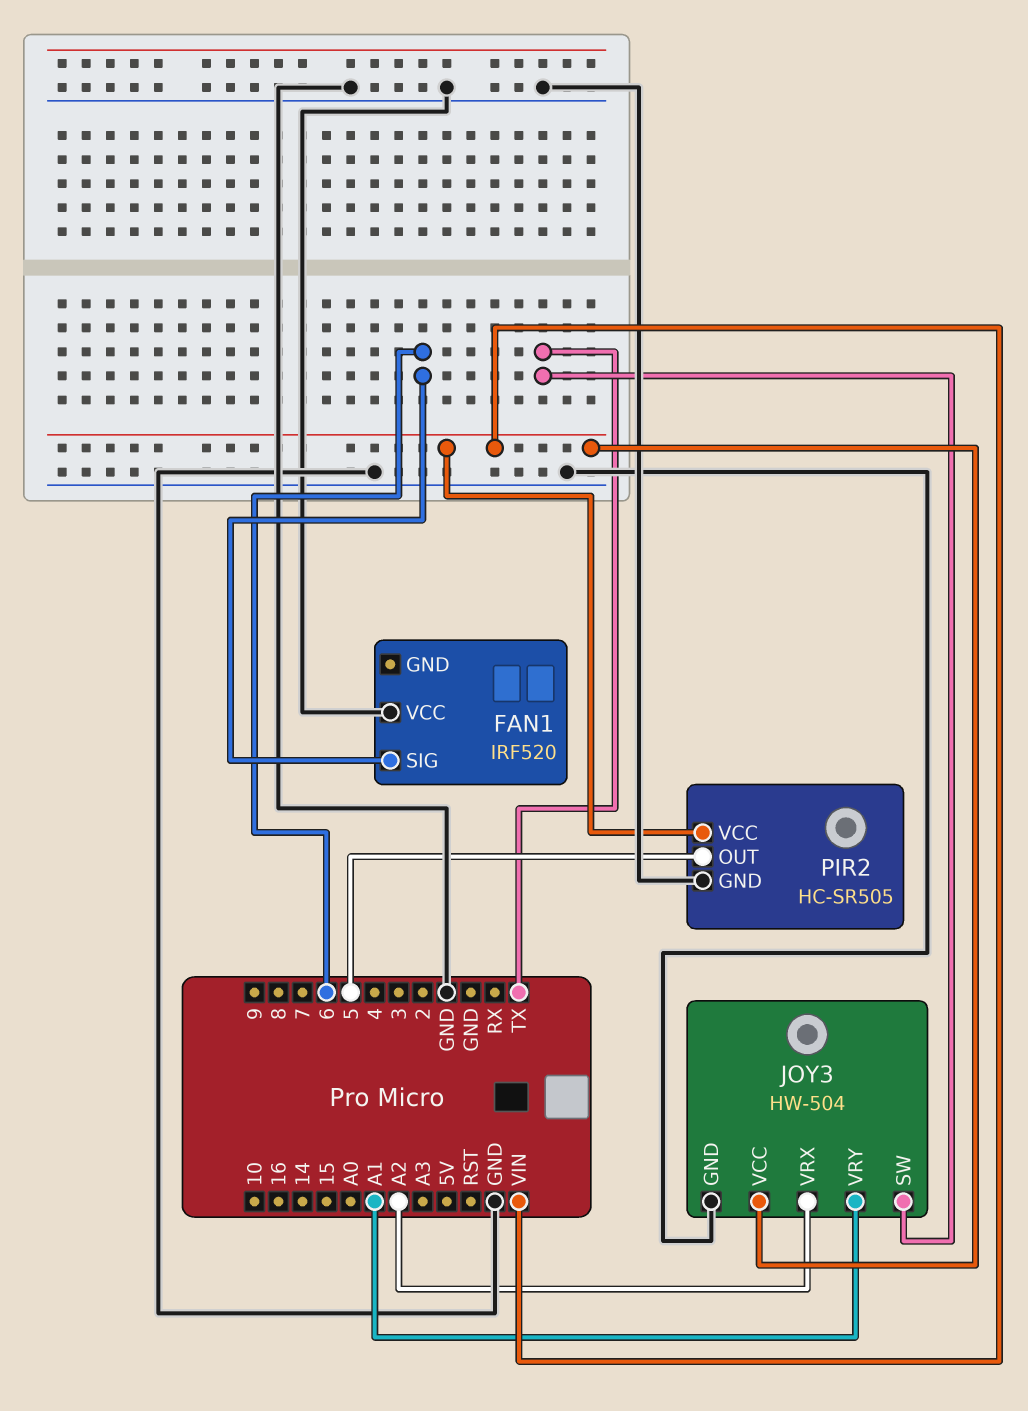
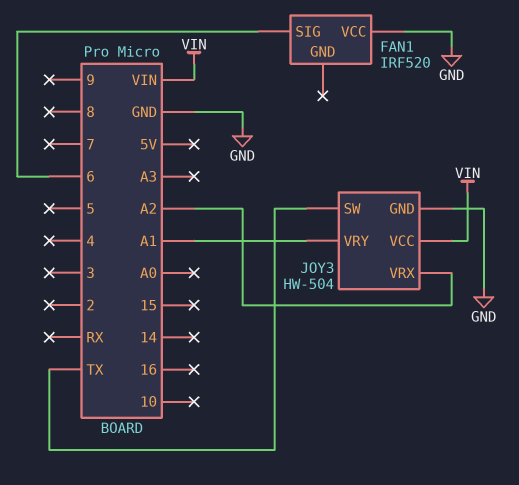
PIR2: HC-SR505 -> none
PIR2 pin GND: GND -> none
PIR2 pin OUT: 5 -> none
PIR2 pin VCC: VIN -> none

